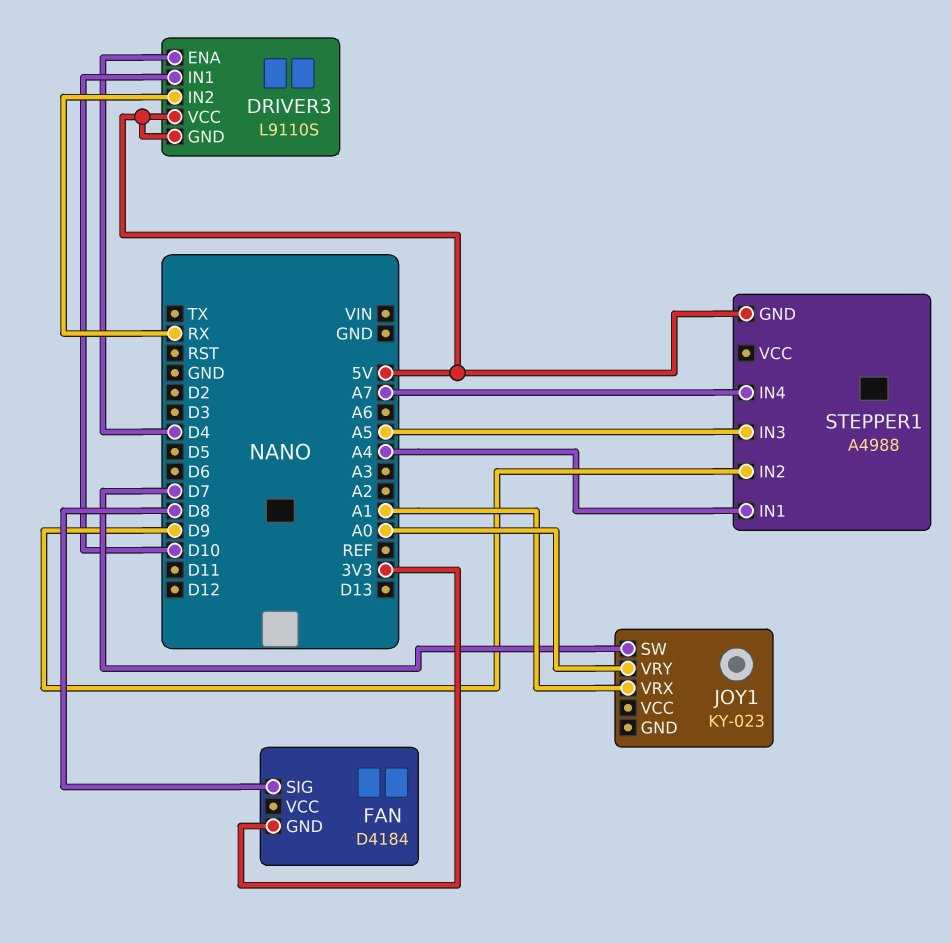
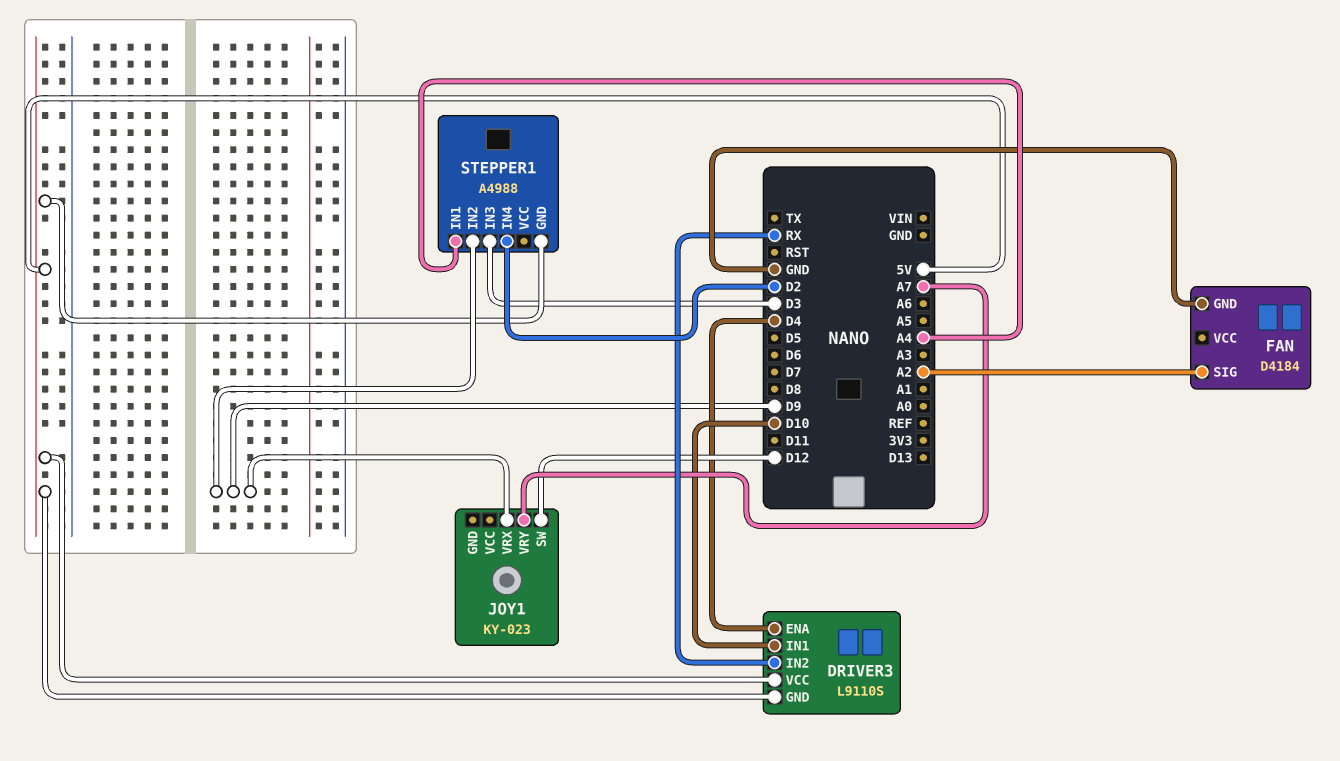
FAN pin GND: 3V3 -> GND
FAN pin SIG: D8 -> A2
JOY1 pin SW: D7 -> D12
JOY1 pin VRX: A1 -> D9
JOY1 pin VRY: A0 -> A7
STEPPER1 pin IN3: A5 -> D3
STEPPER1 pin IN4: A7 -> D2

